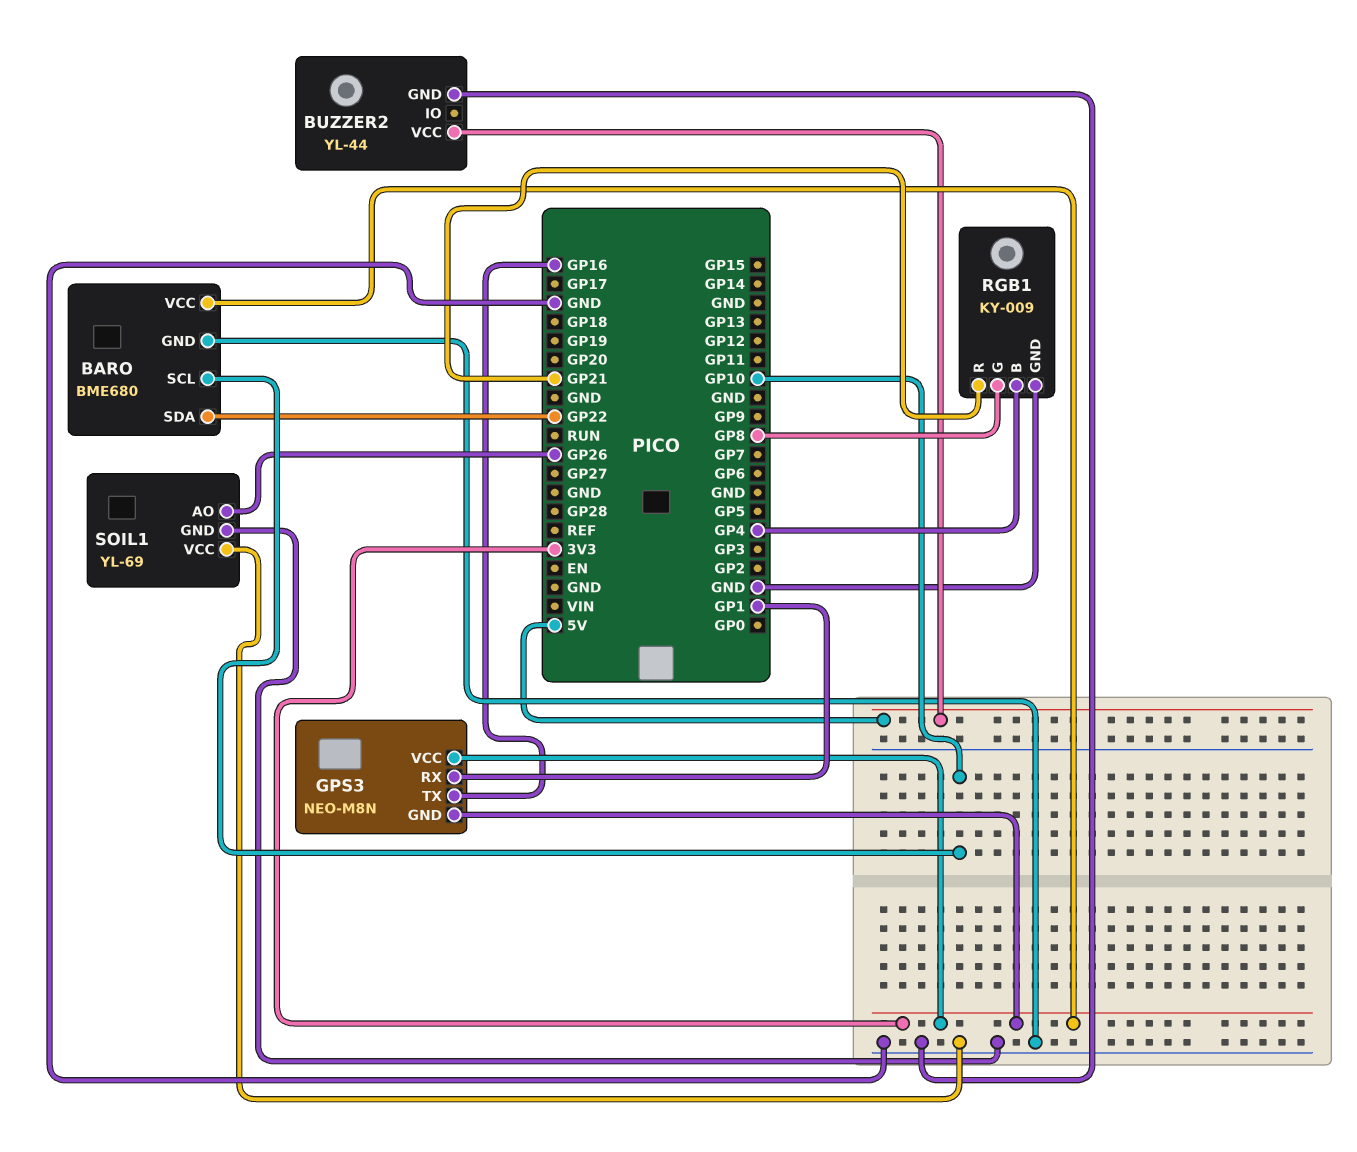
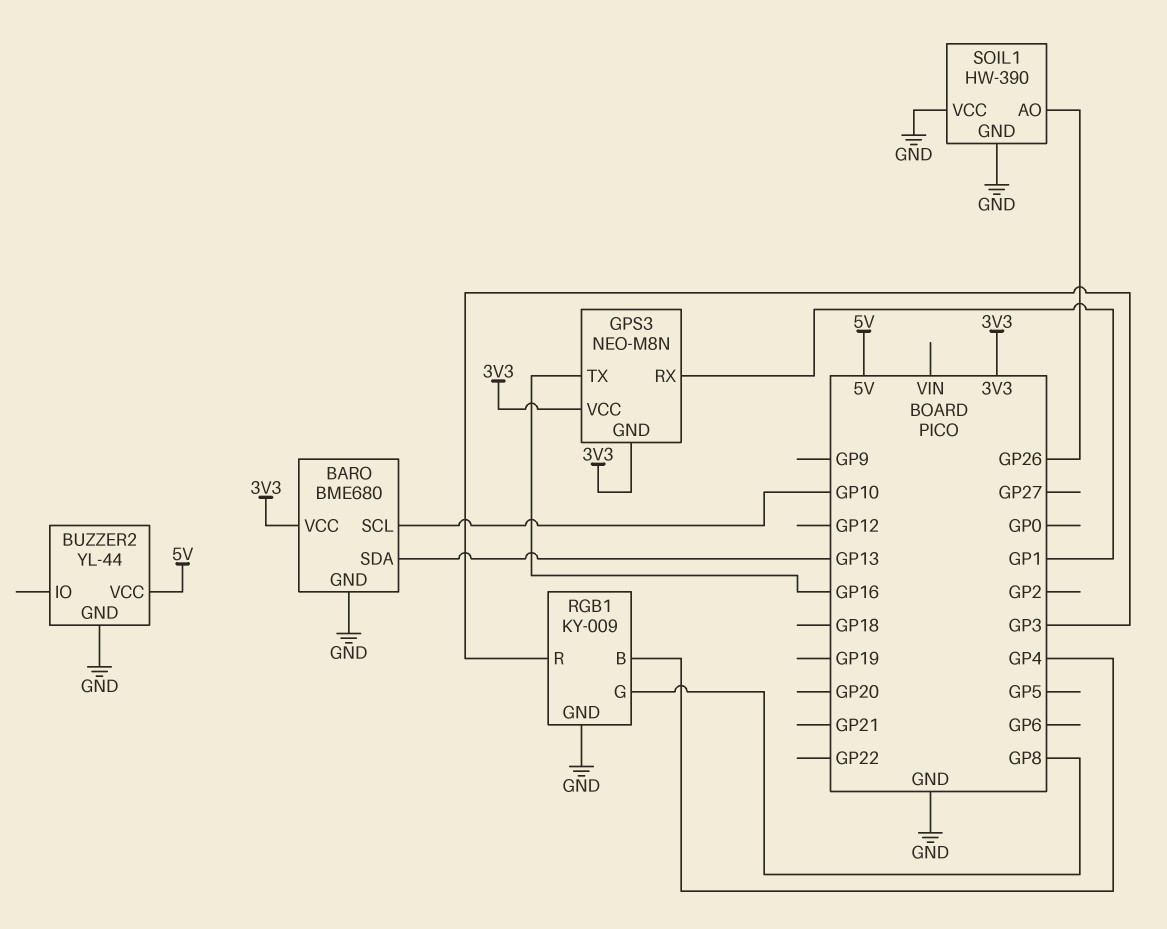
BARO pin SDA: GP22 -> GP13
RGB1 pin R: GP21 -> GP3
SOIL1: YL-69 -> HW-390

